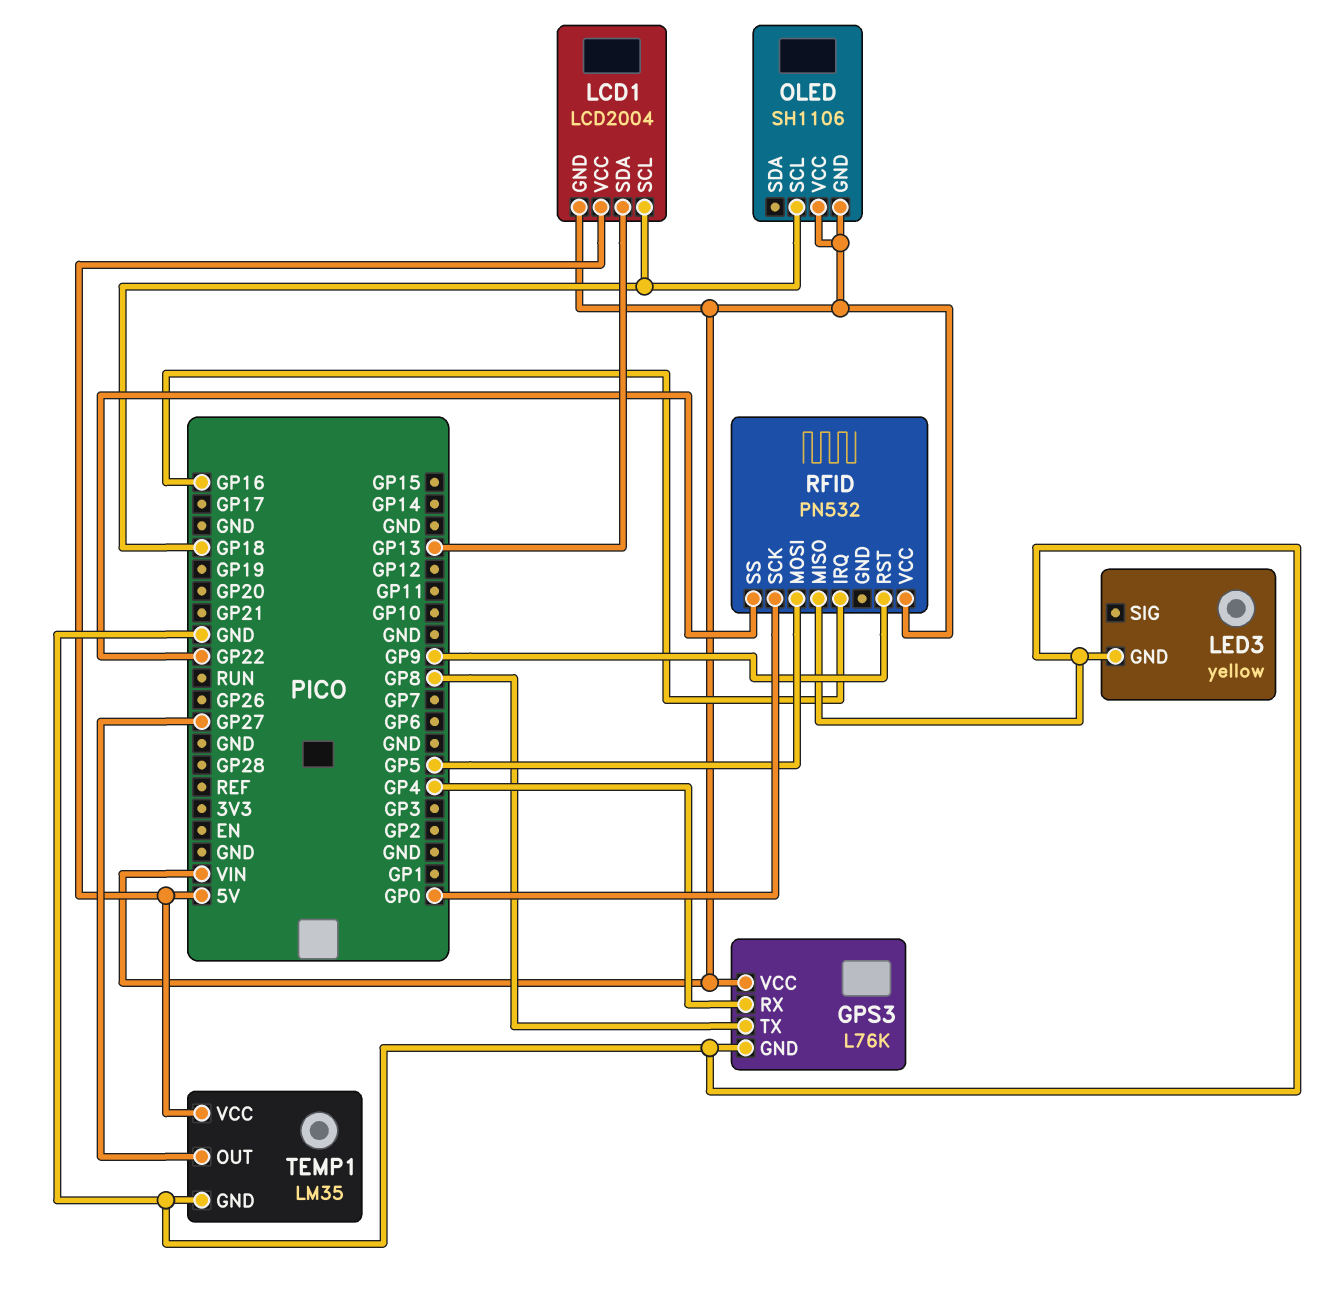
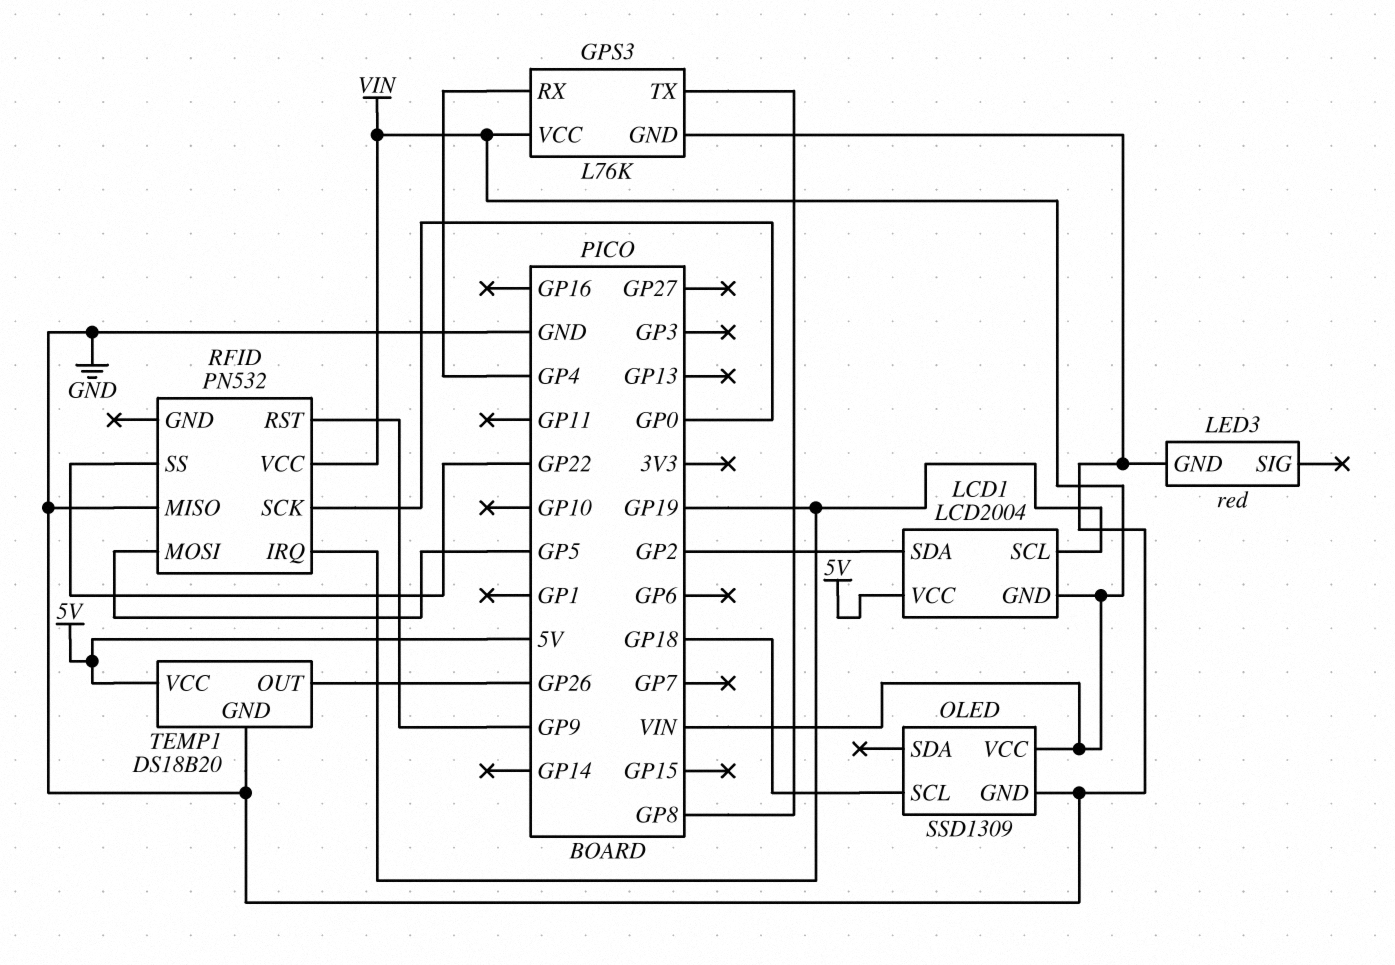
LCD1 pin SCL: GP18 -> GP19
LCD1 pin SDA: GP13 -> GP2
LED3: yellow -> red
OLED: SH1106 -> SSD1309
OLED pin GND: VIN -> GND
RFID pin IRQ: GP16 -> GP19
TEMP1: LM35 -> DS18B20
TEMP1 pin OUT: GP27 -> GP26

